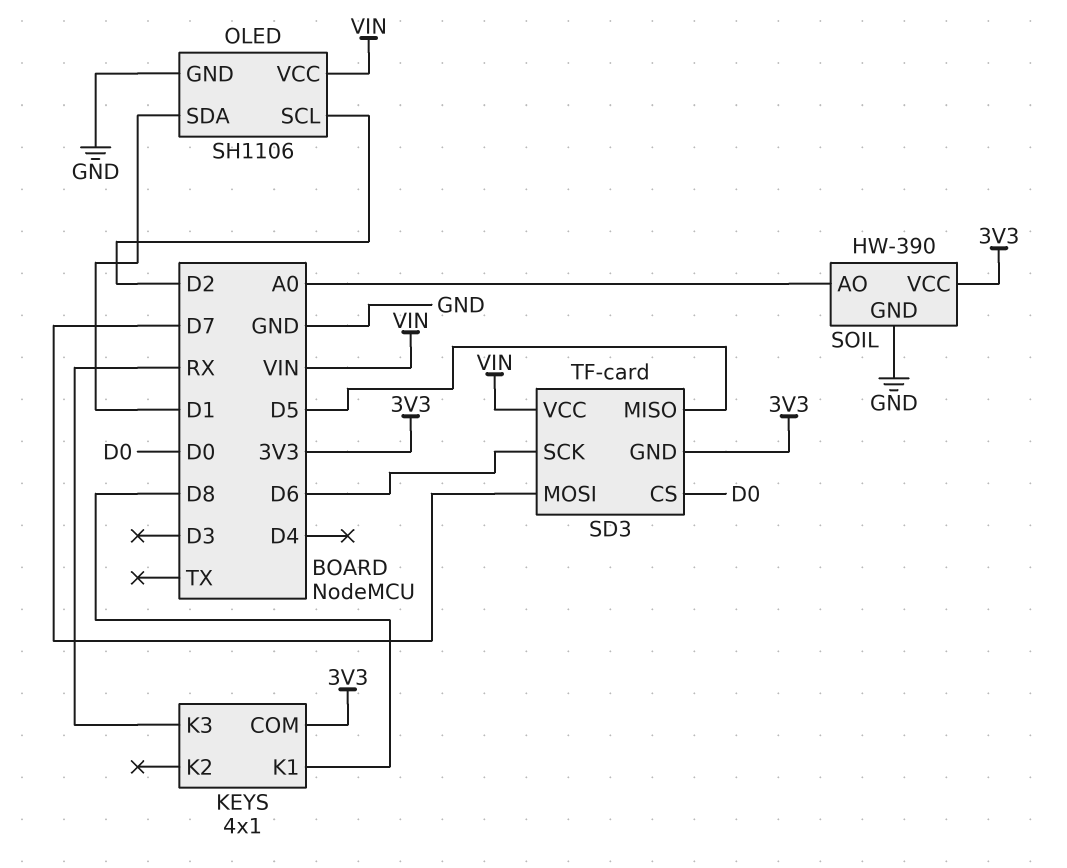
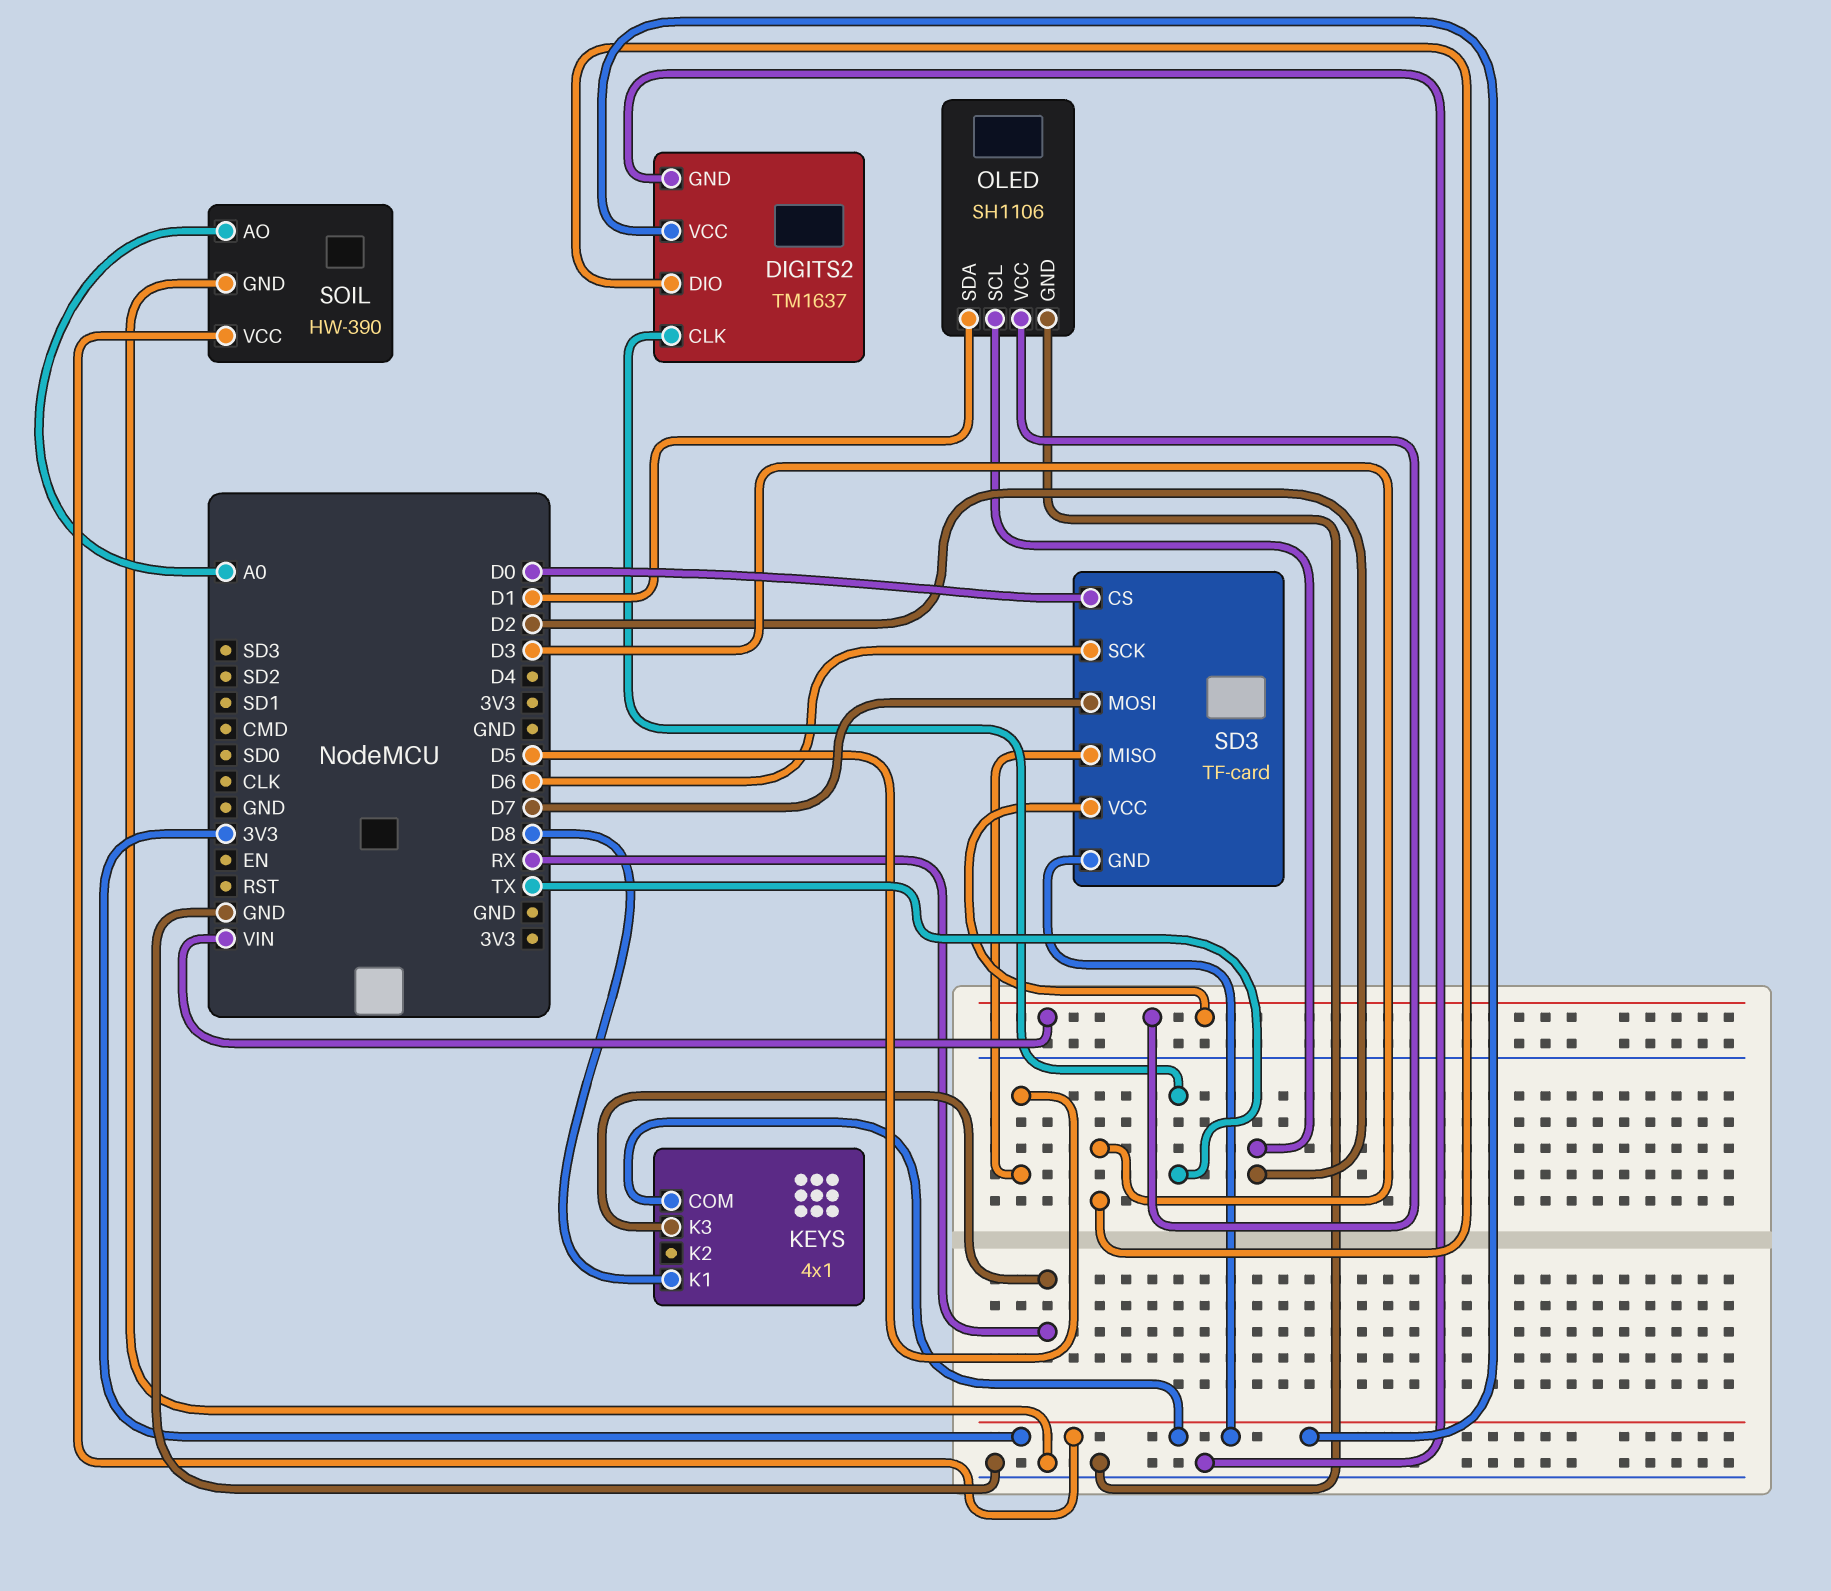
DIGITS2: none -> TM1637
DIGITS2 pin CLK: none -> TX
DIGITS2 pin DIO: none -> D3
DIGITS2 pin GND: none -> GND
DIGITS2 pin VCC: none -> 3V3

